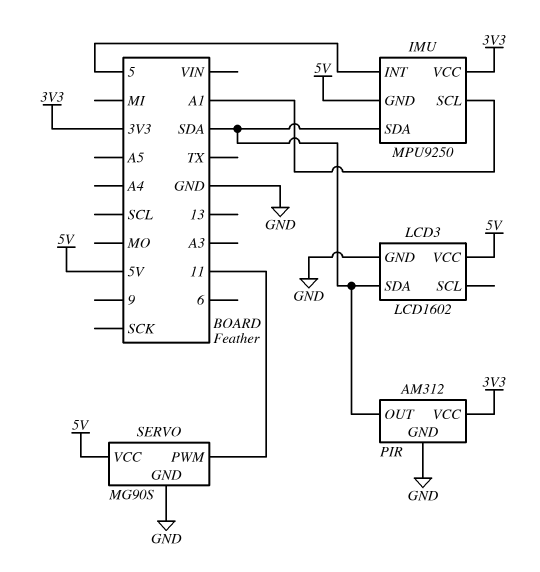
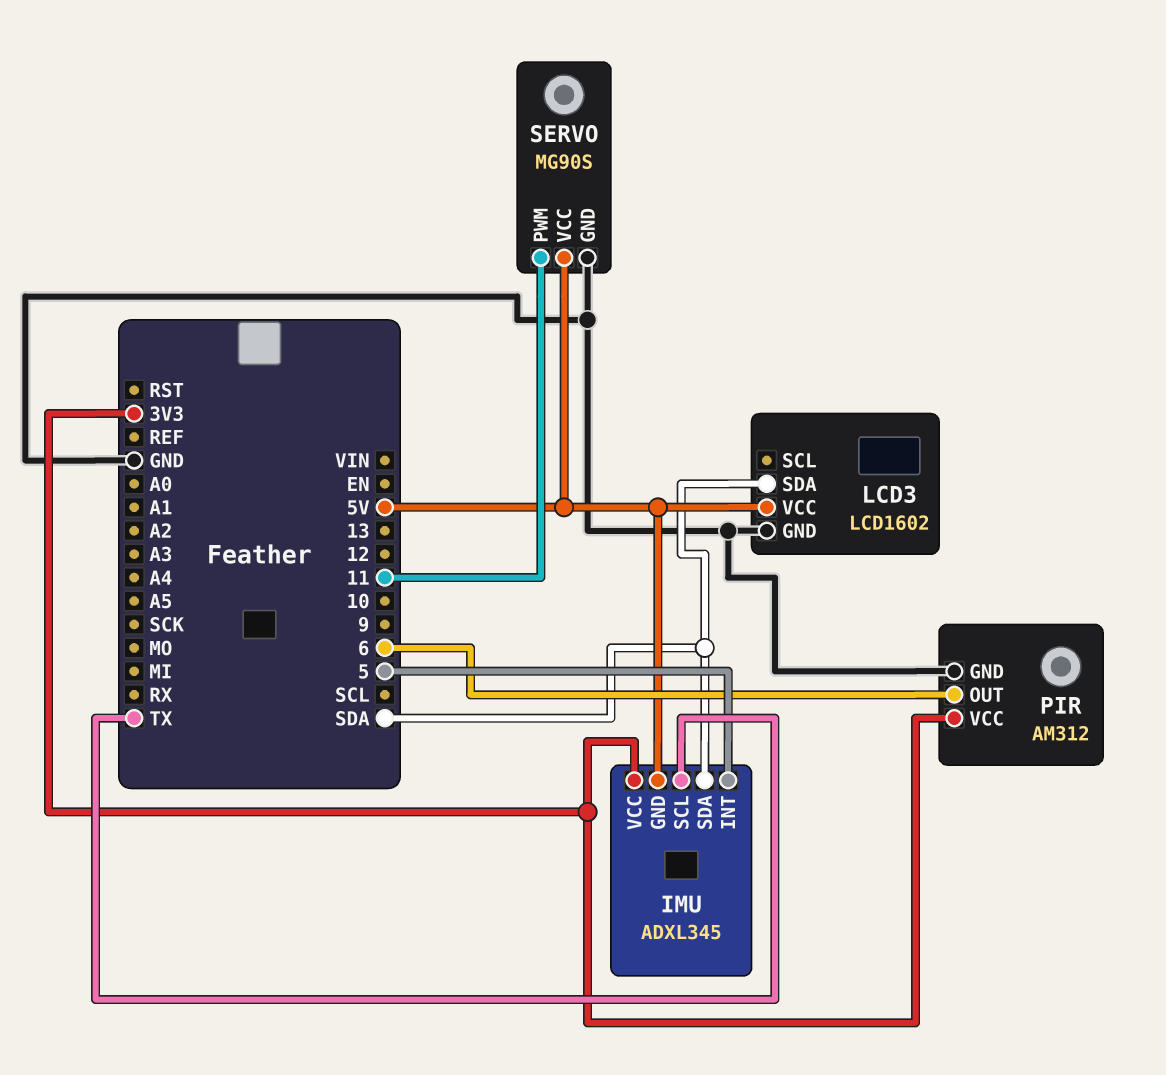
IMU: MPU9250 -> ADXL345
IMU pin SCL: A1 -> TX
PIR pin OUT: SDA -> 6

